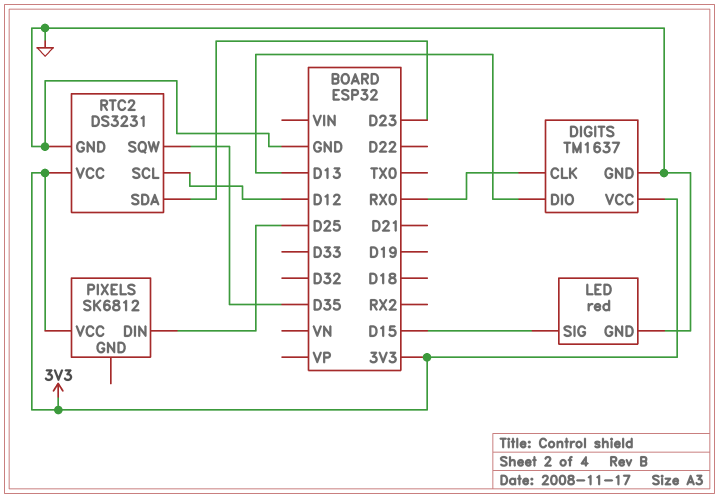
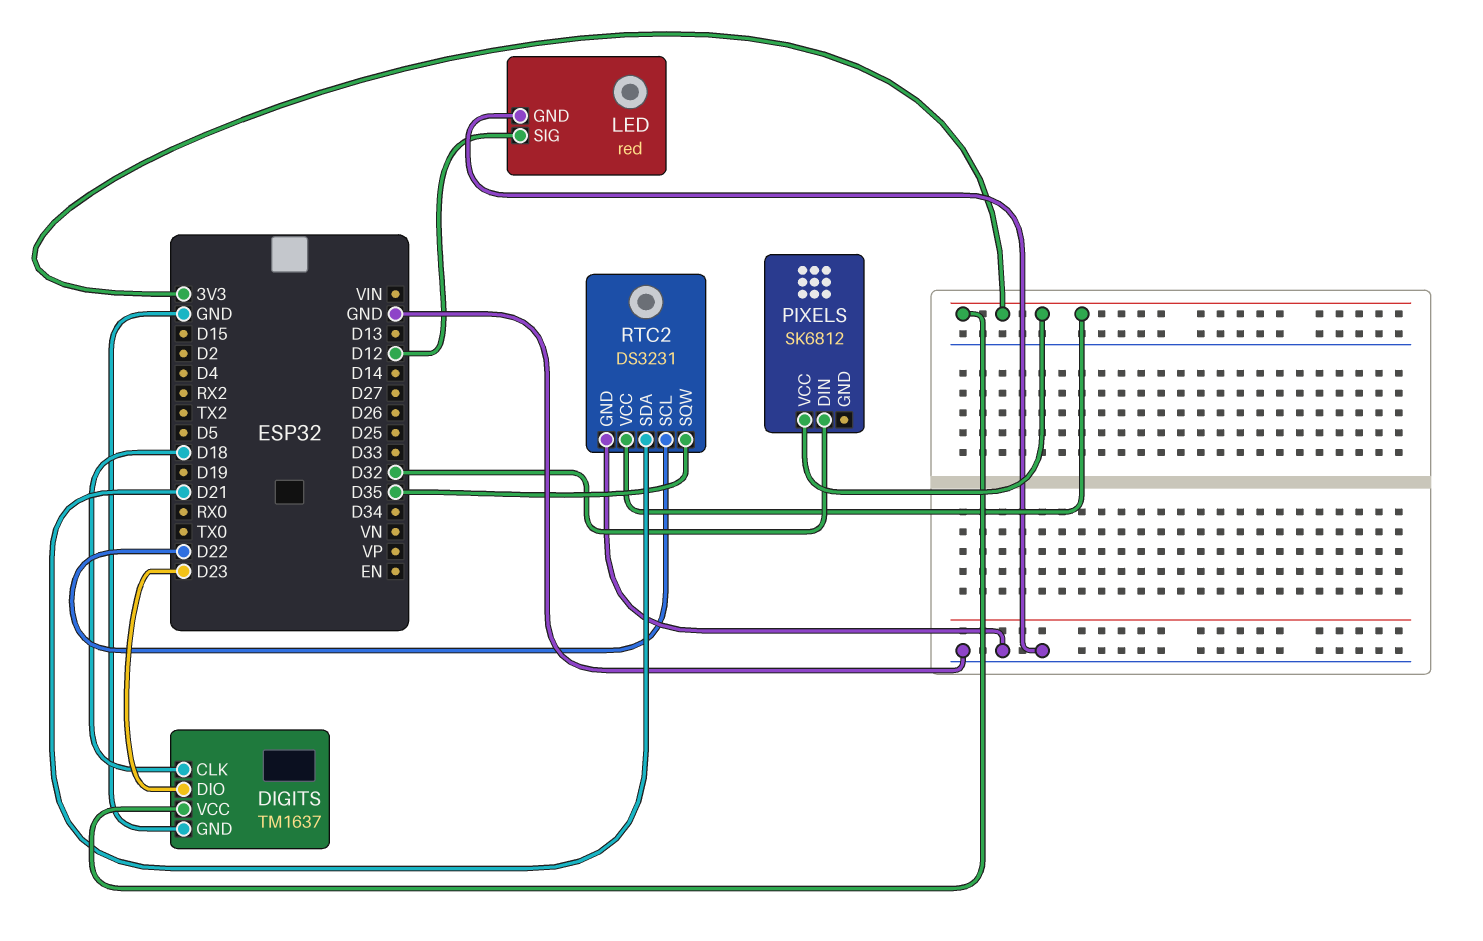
DIGITS pin CLK: RX0 -> D18
DIGITS pin DIO: D13 -> D23
LED pin SIG: D15 -> D12
PIXELS pin DIN: D25 -> D32
RTC2 pin SCL: D12 -> D22
RTC2 pin SDA: D23 -> D21

